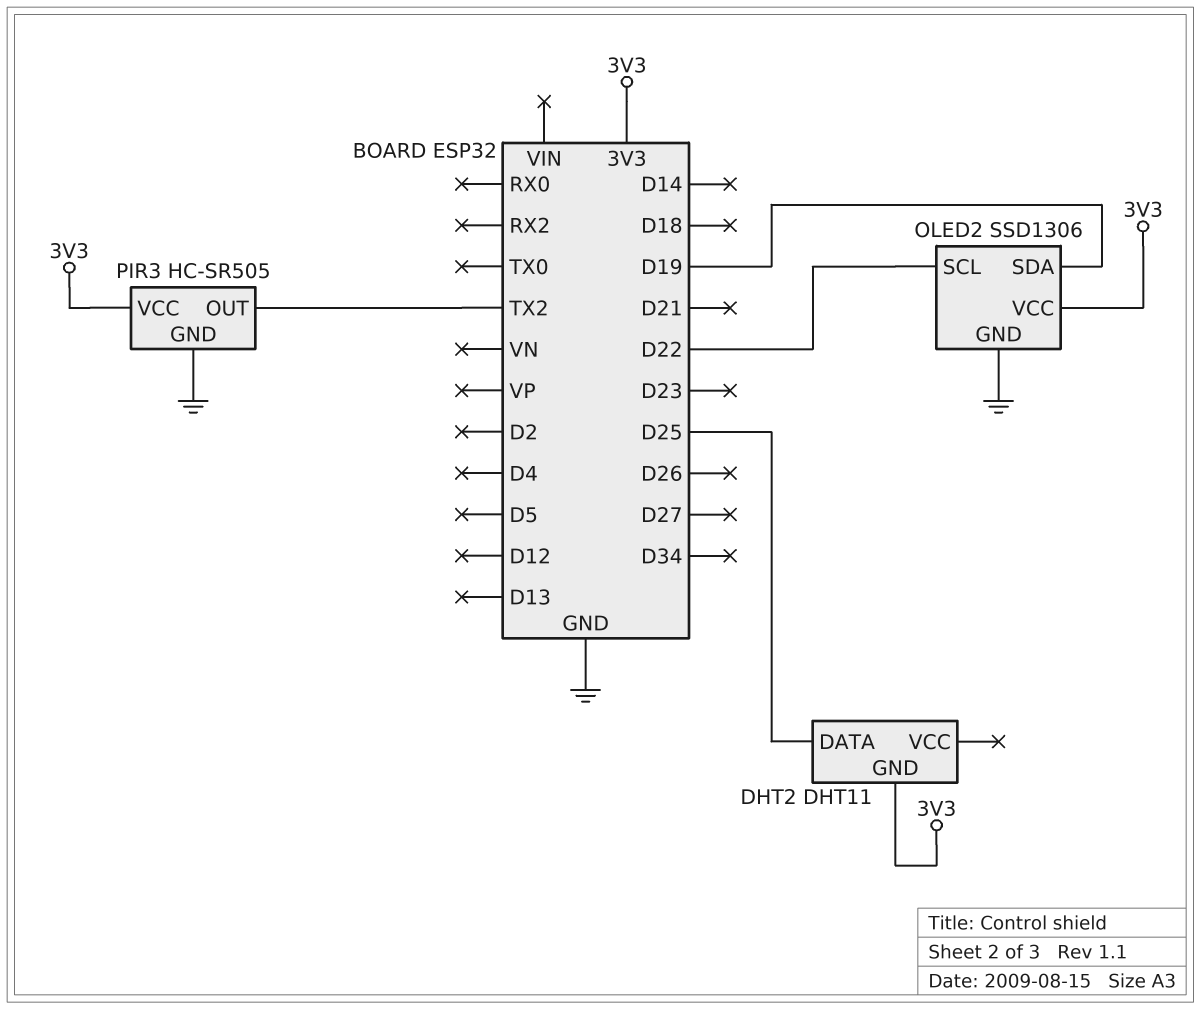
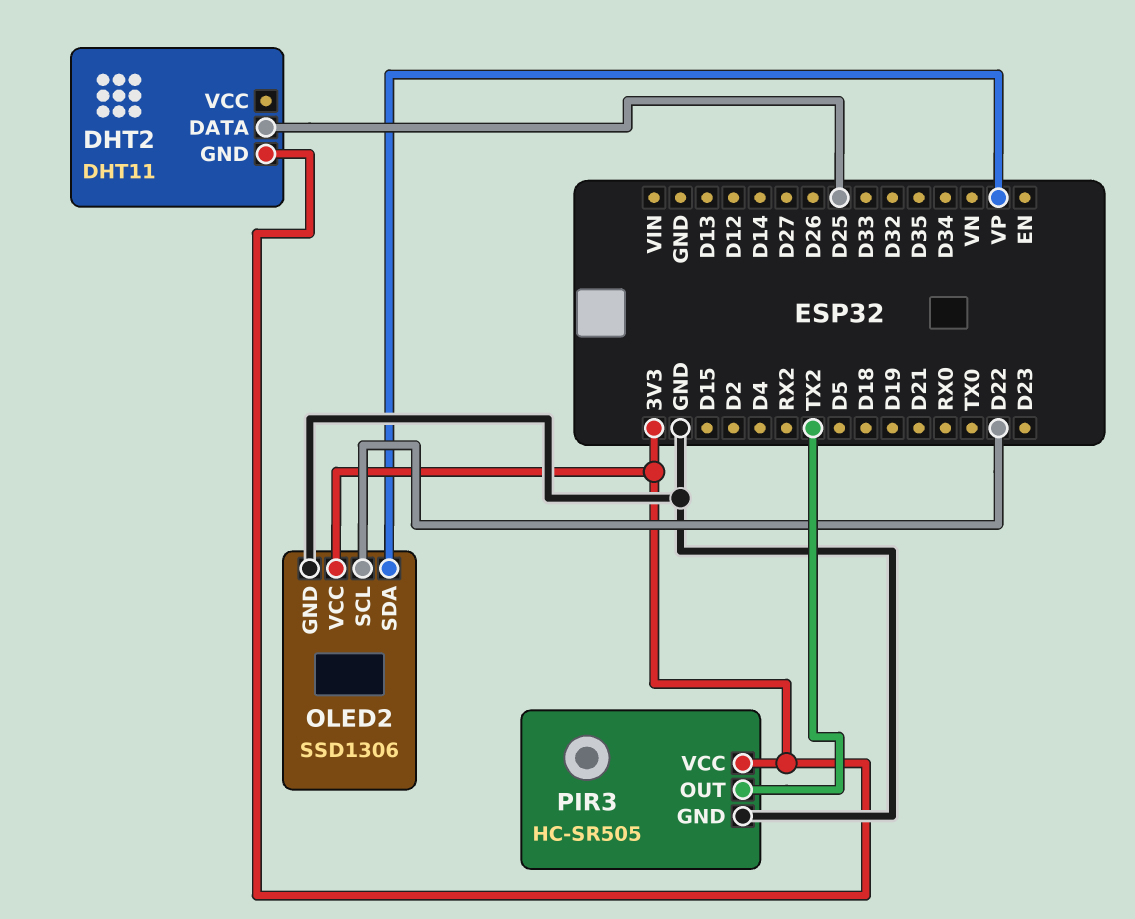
OLED2 pin SDA: D19 -> VP

